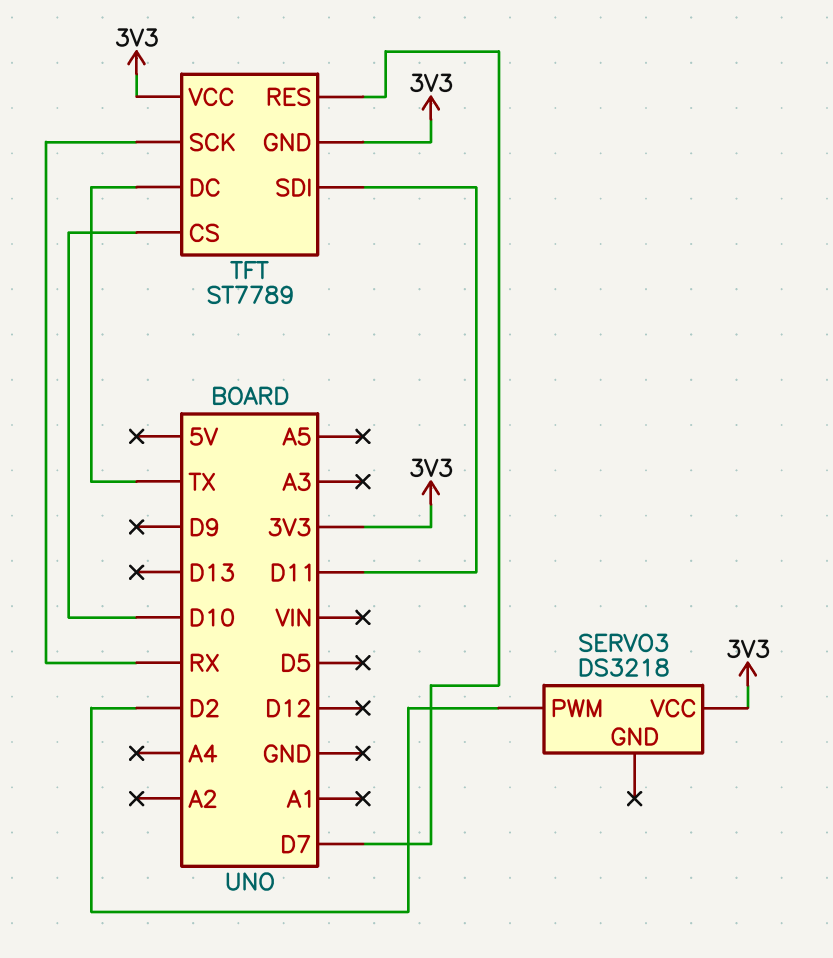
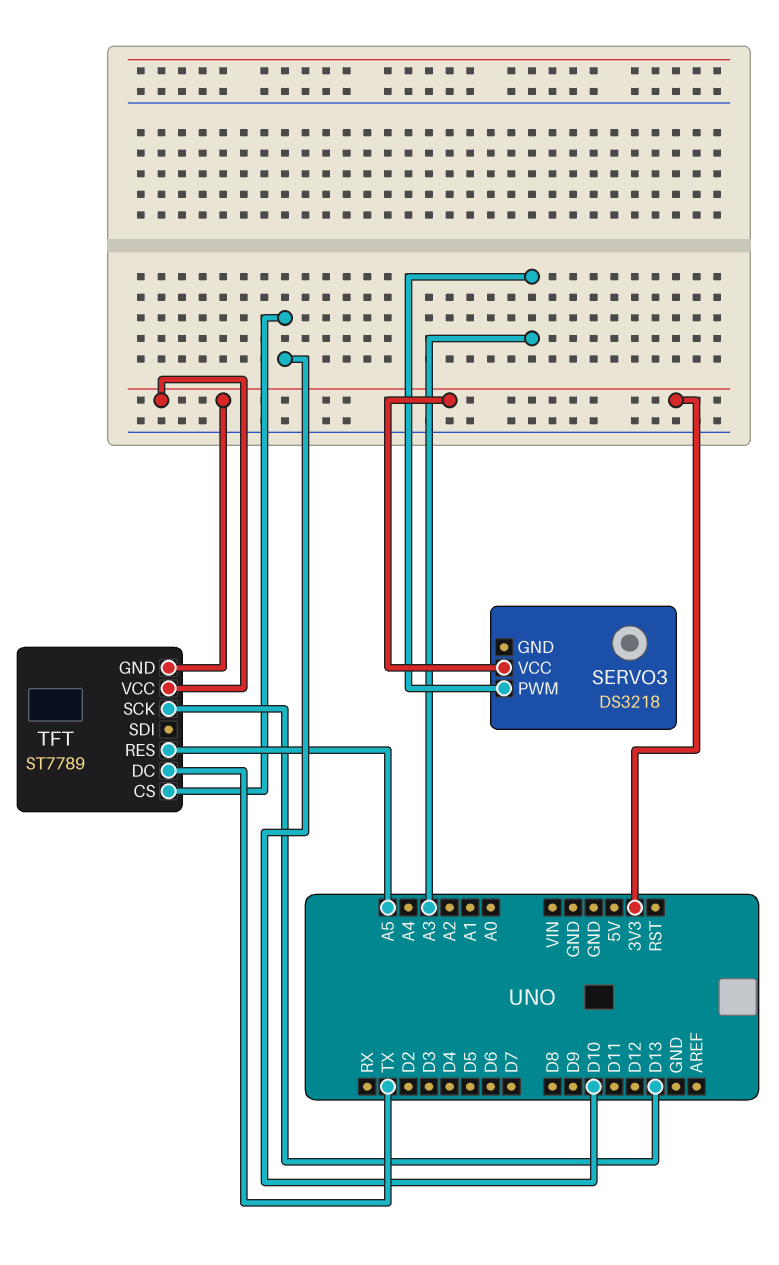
SERVO3 pin PWM: D2 -> A3
TFT pin RES: D7 -> A5
TFT pin SCK: RX -> D13
TFT pin SDI: D11 -> none

